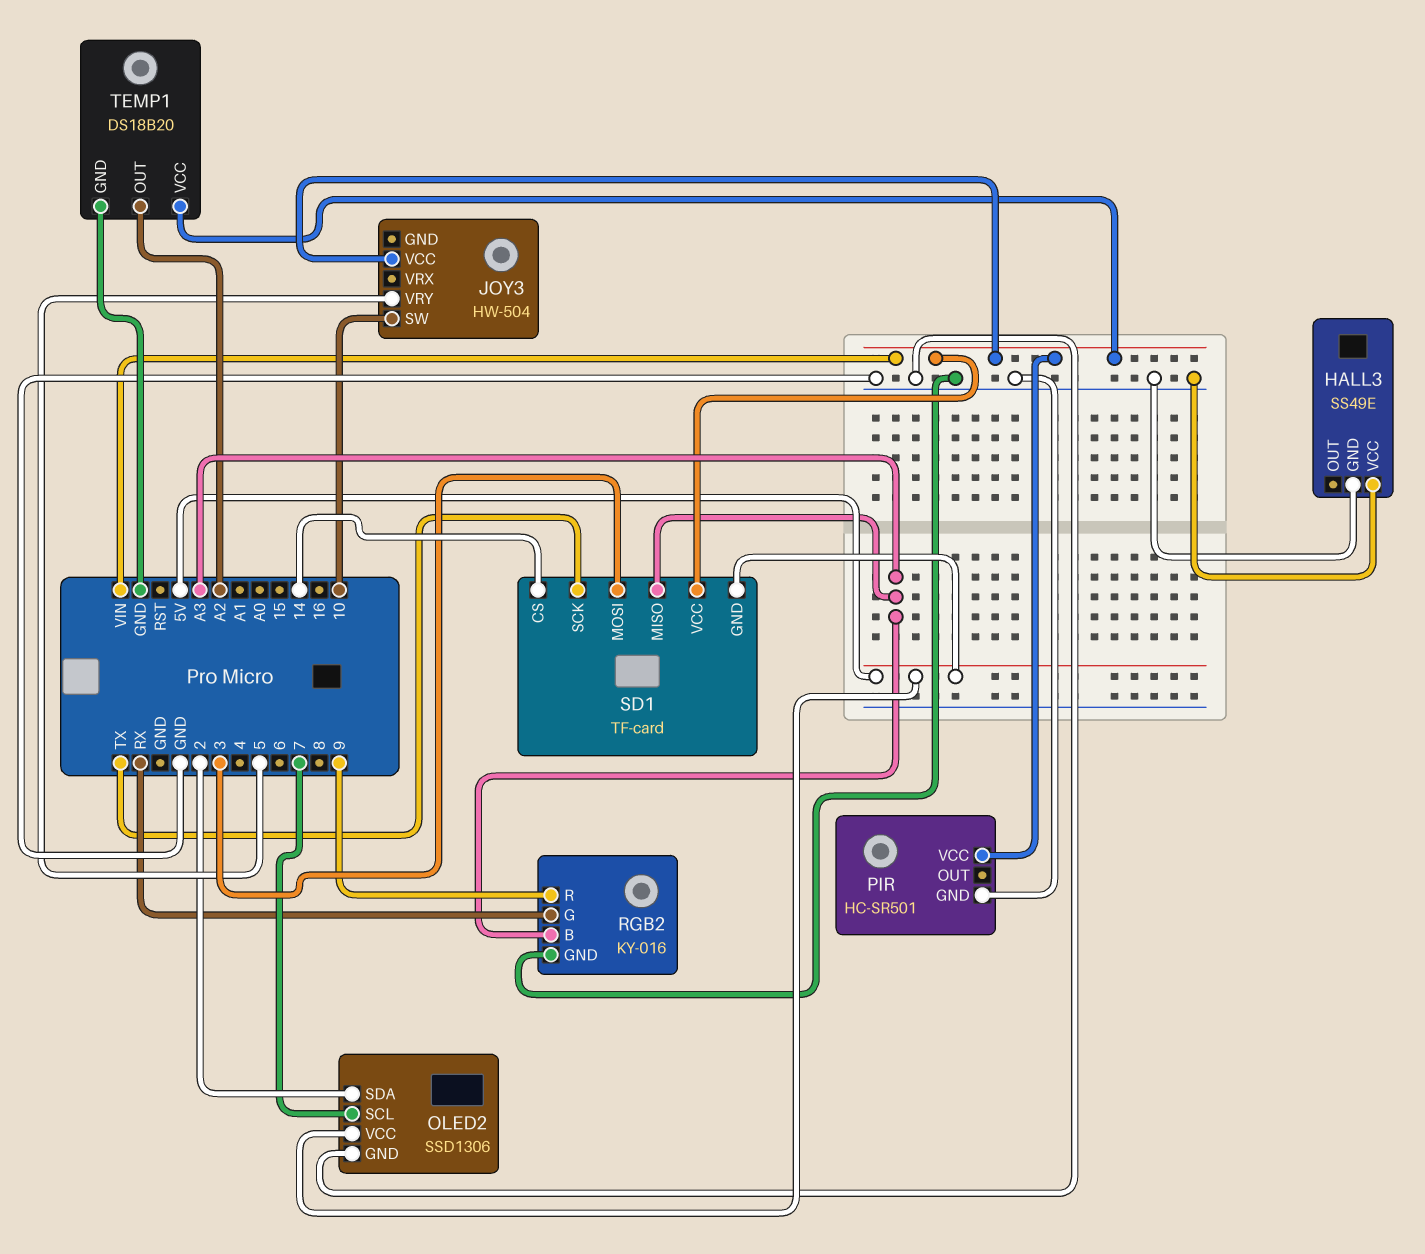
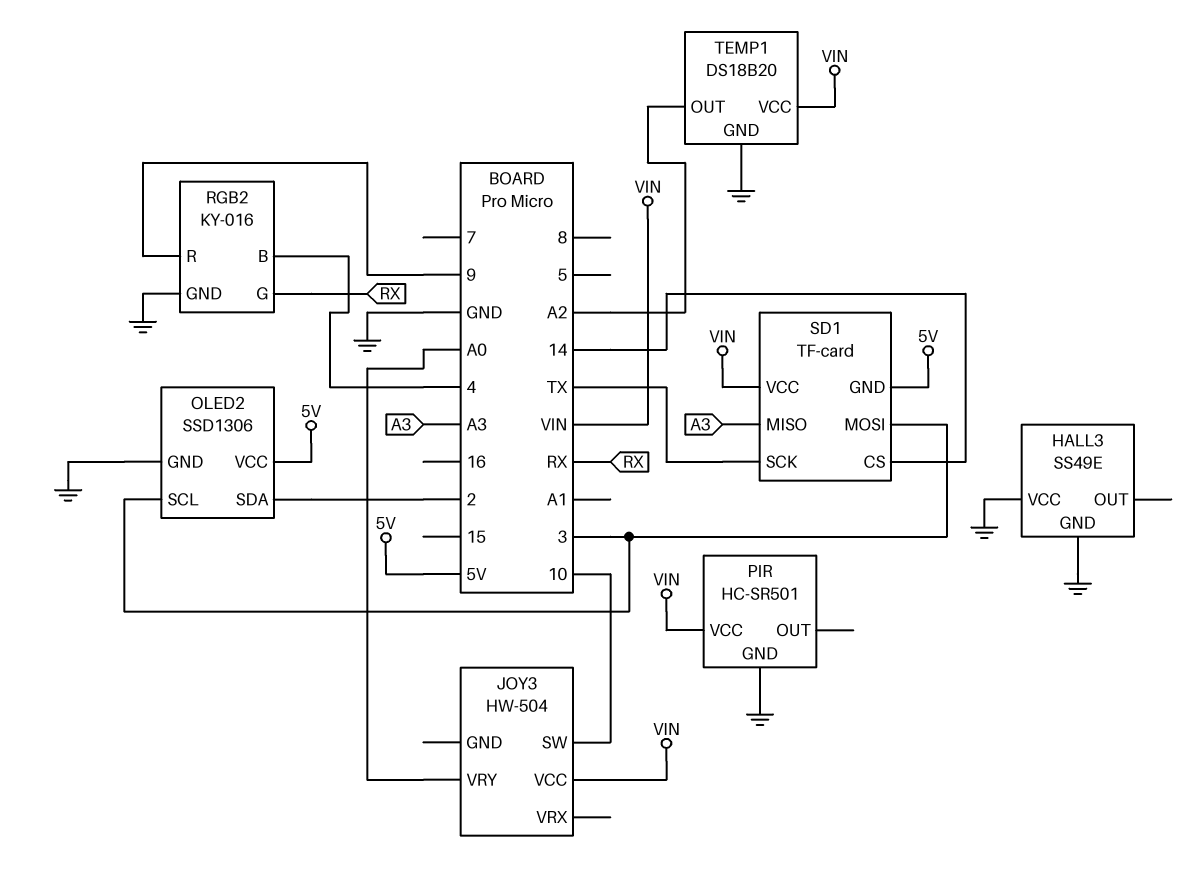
JOY3 pin VRY: 5 -> A0
OLED2 pin SCL: 7 -> 3
RGB2 pin B: A3 -> 4

